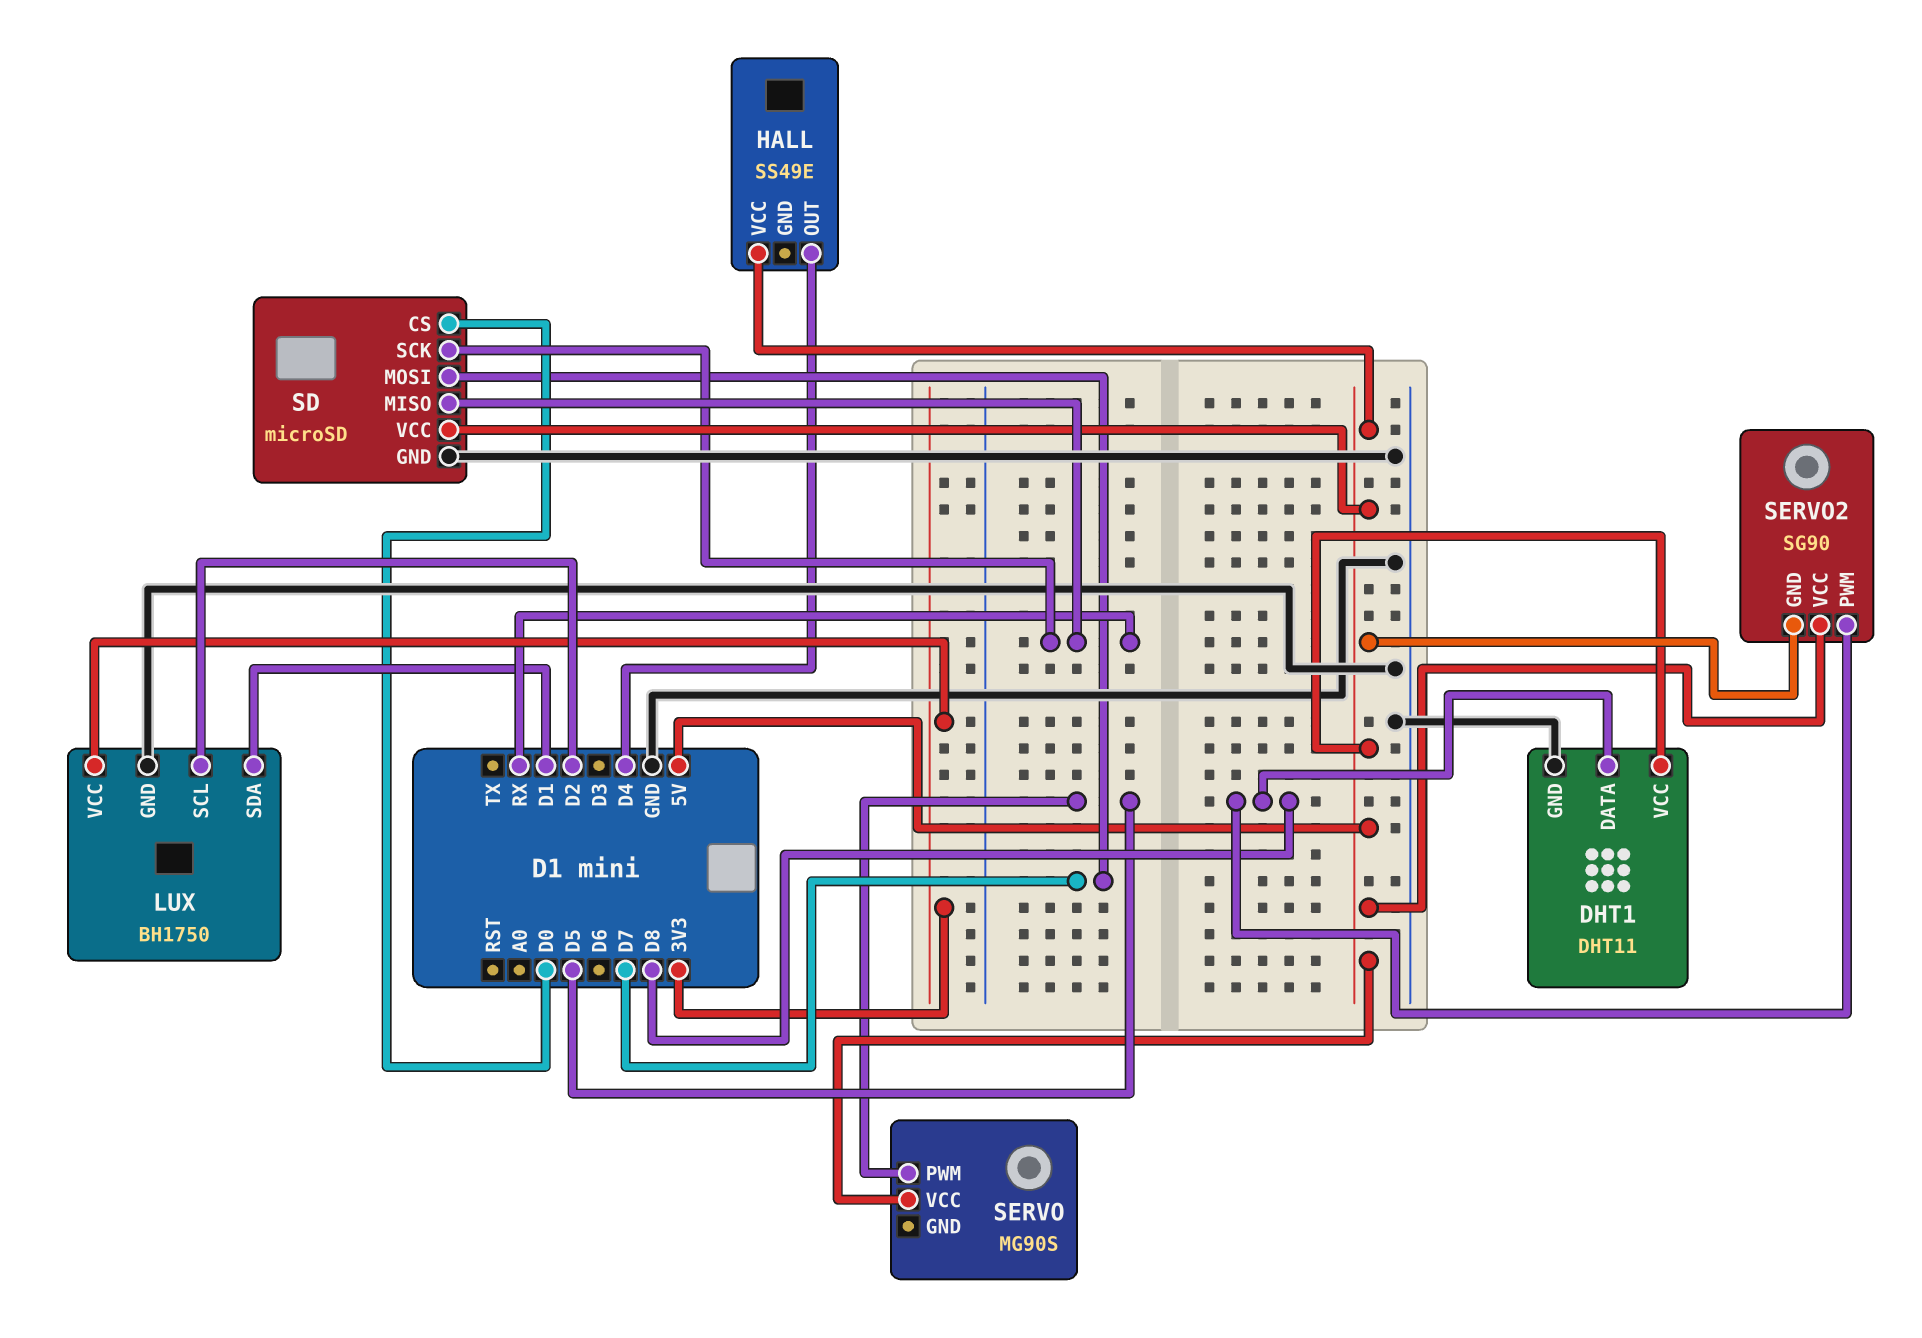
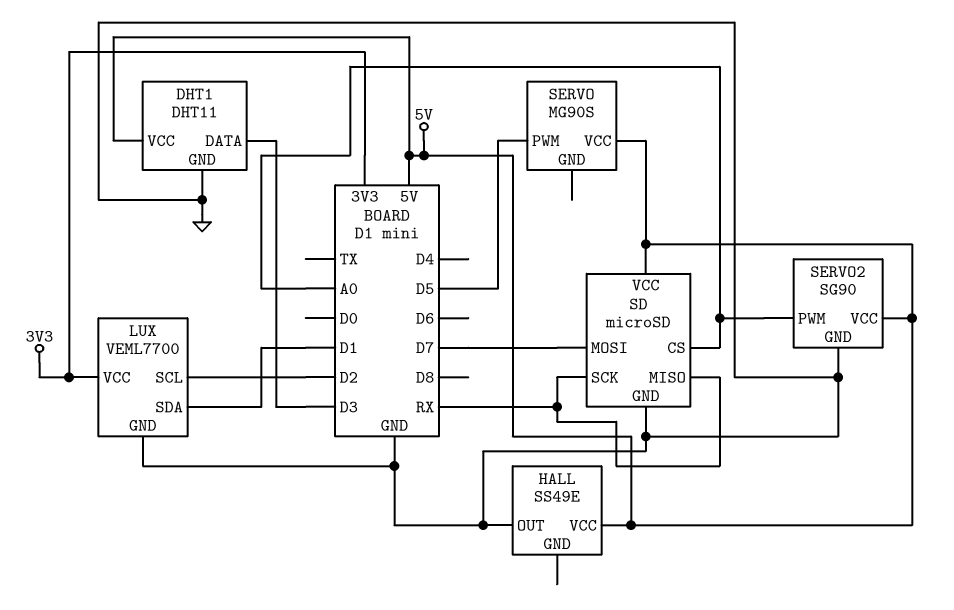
DHT1 pin DATA: D8 -> D3
HALL pin OUT: D4 -> GND
LUX: BH1750 -> VEML7700
SD pin CS: D0 -> A0
SERVO2 pin GND: 5V -> GND
SERVO2 pin PWM: D8 -> A0

